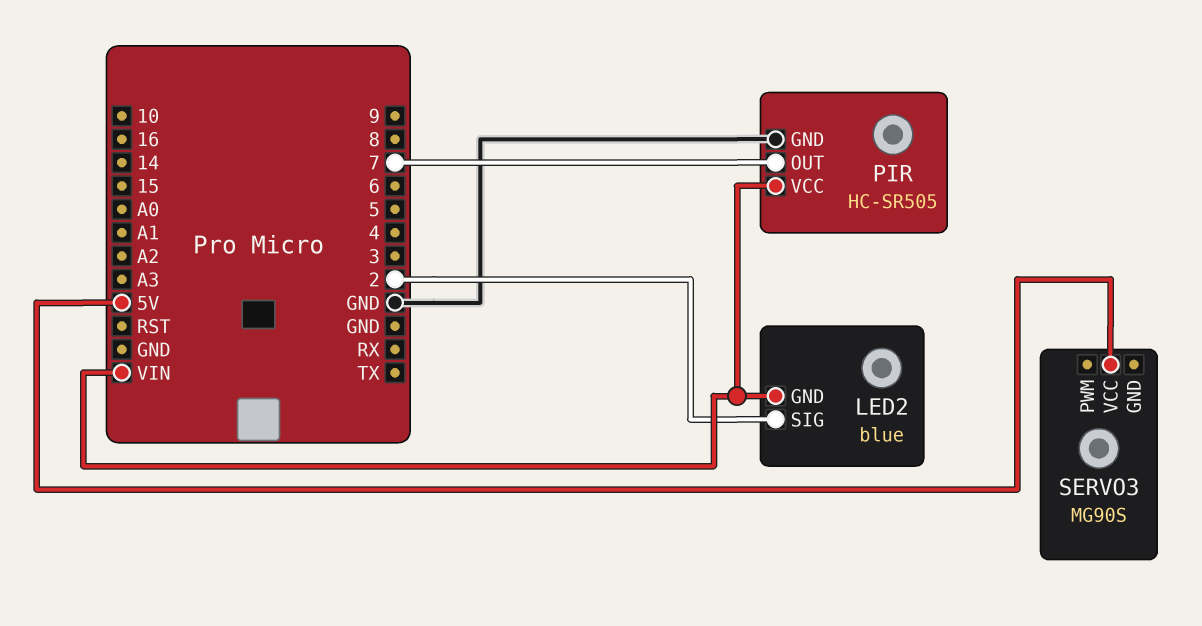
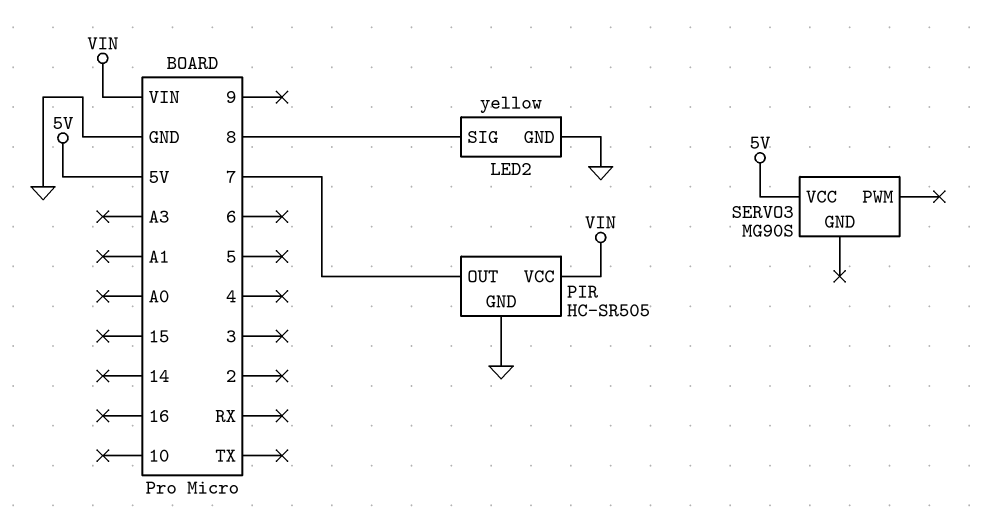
LED2: blue -> yellow
LED2 pin GND: VIN -> GND
LED2 pin SIG: 2 -> 8

